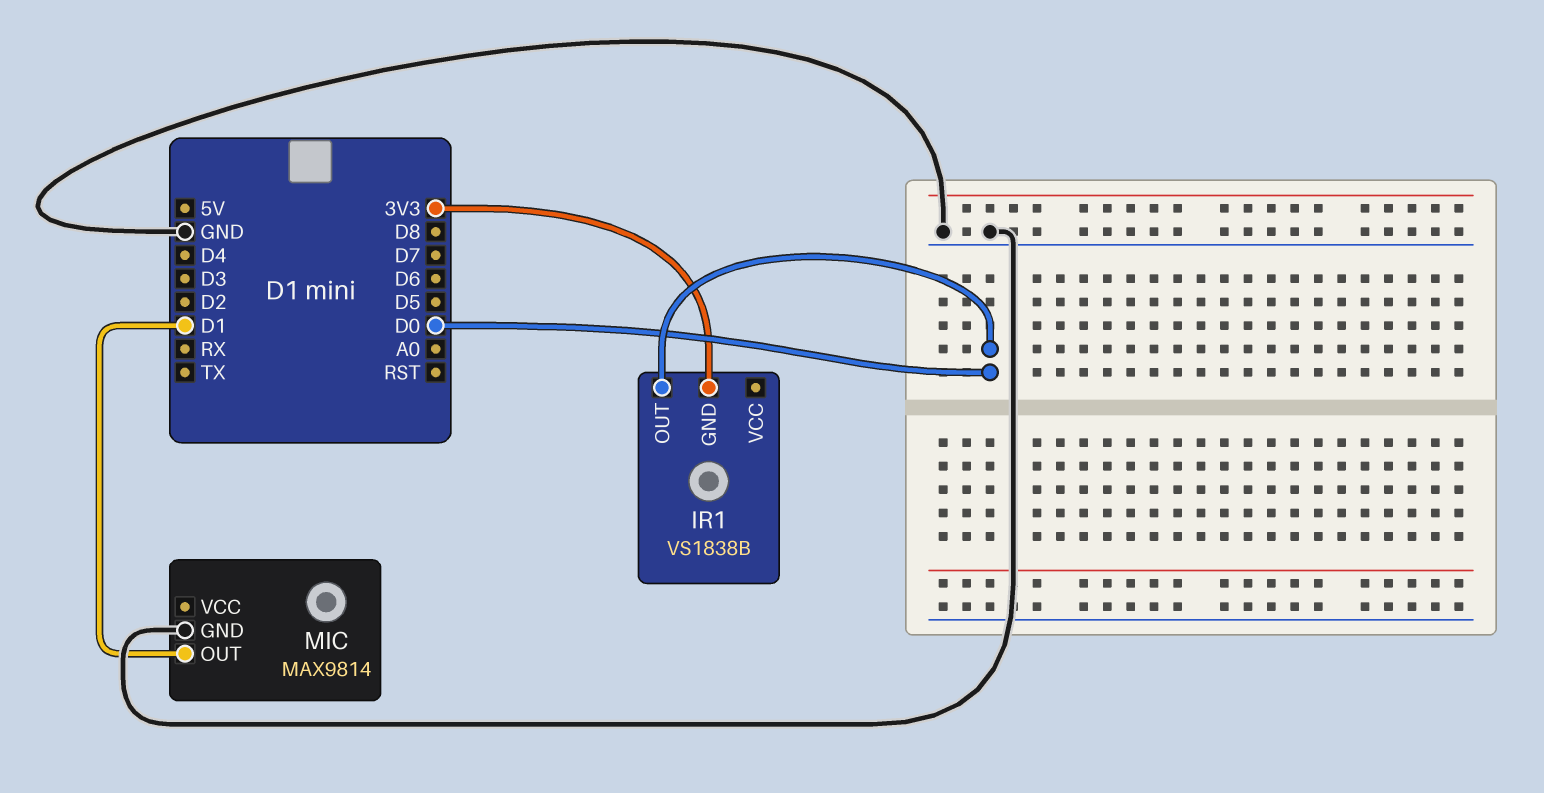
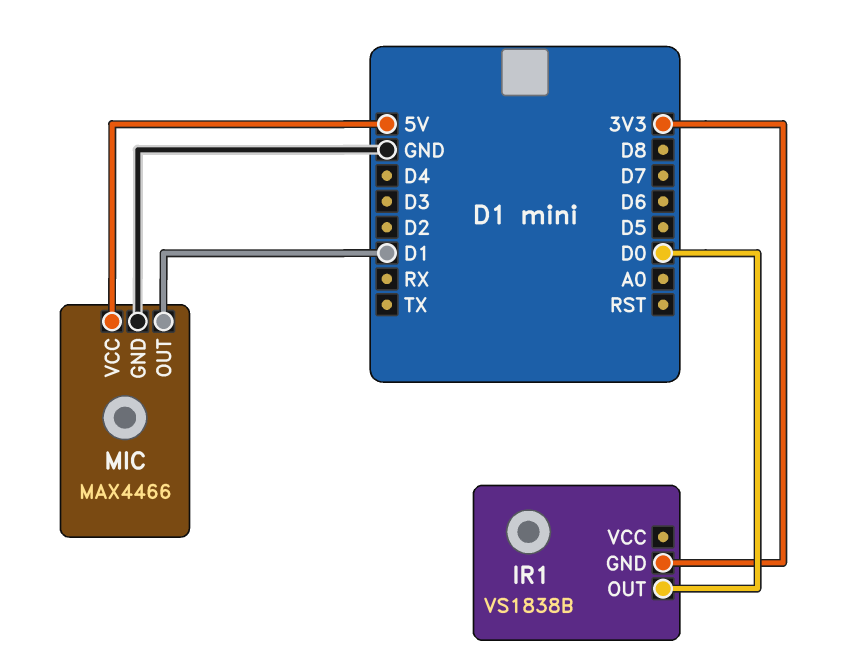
MIC: MAX9814 -> MAX4466
MIC pin VCC: none -> 5V

